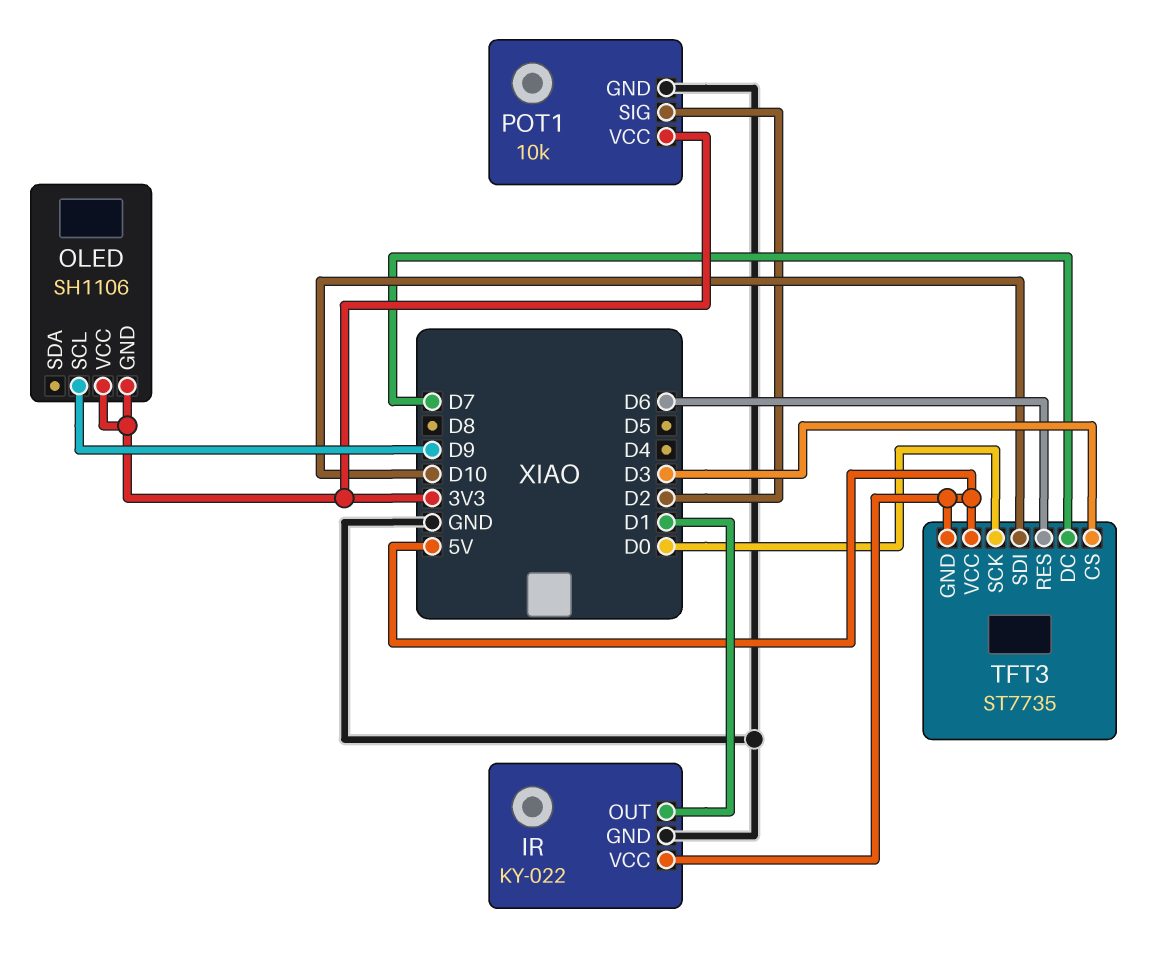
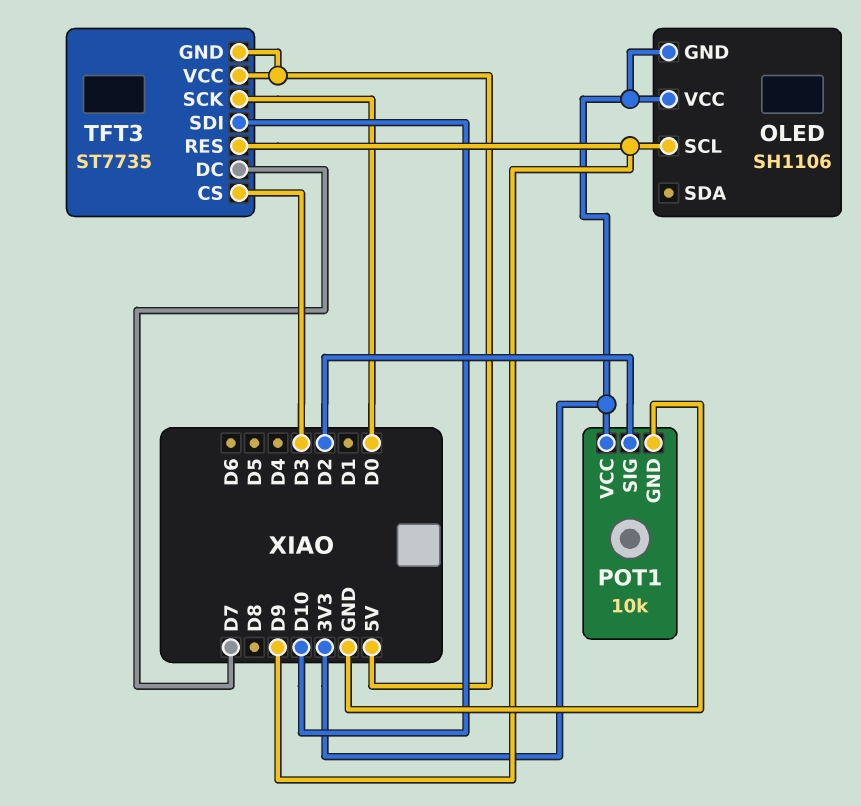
IR: KY-022 -> none
IR pin GND: GND -> none
IR pin OUT: D1 -> none
IR pin VCC: 5V -> none
TFT3 pin RES: D6 -> D9

